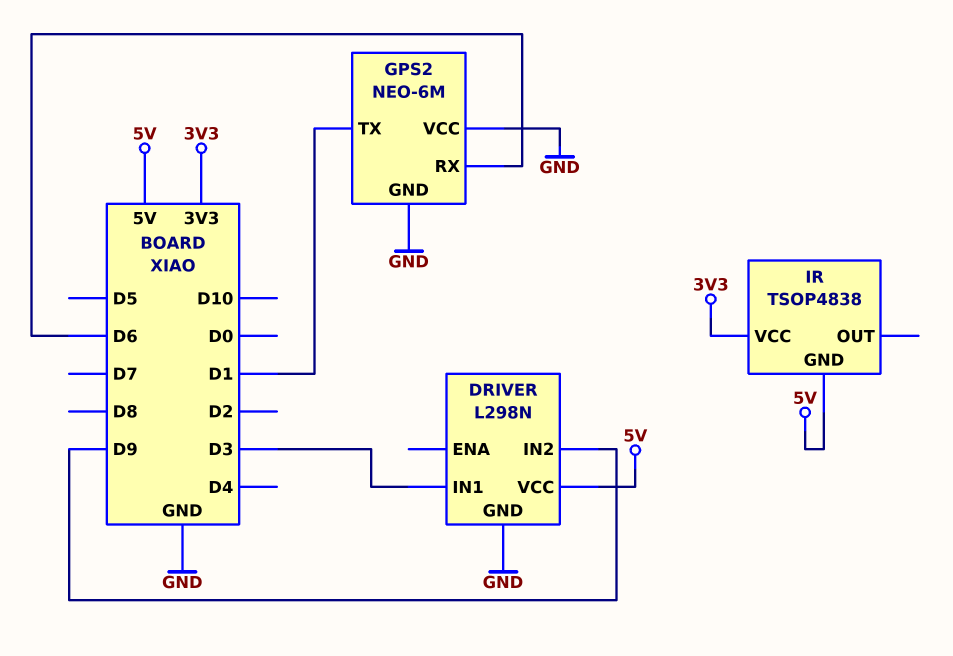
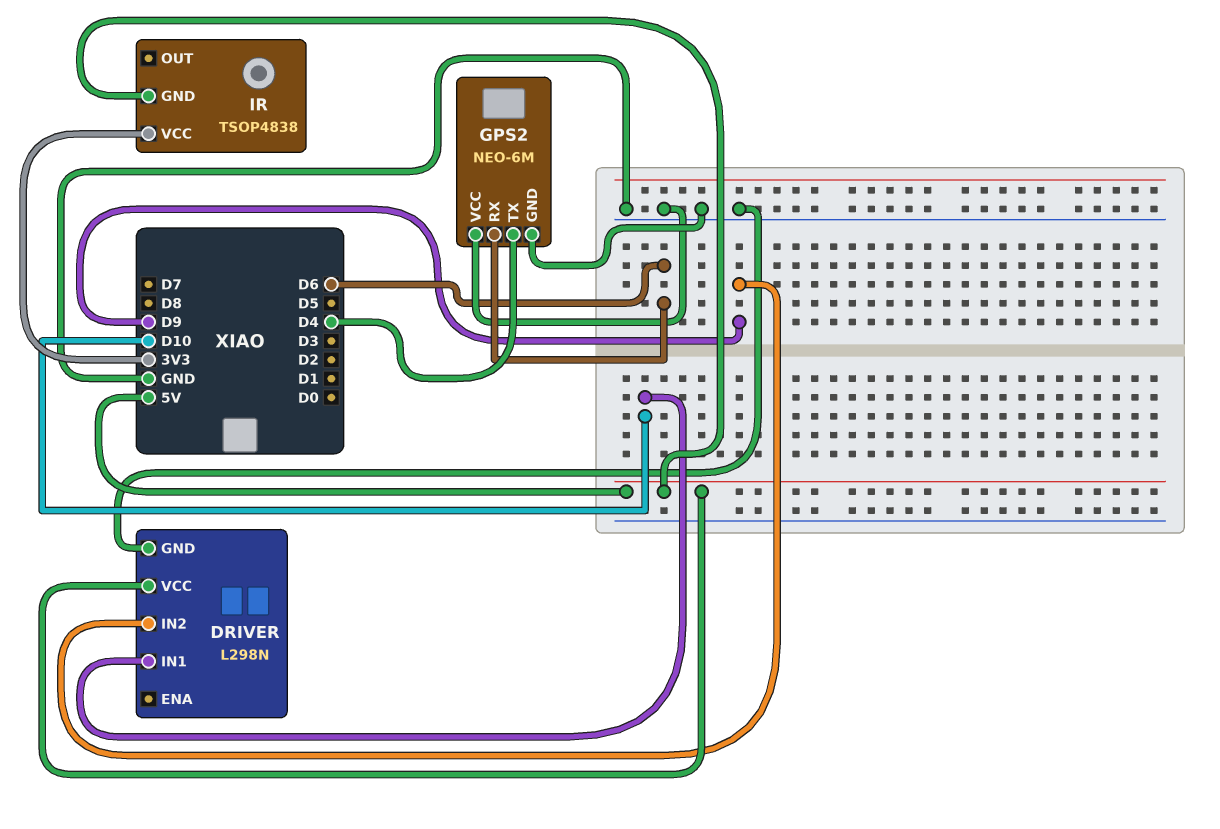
DRIVER pin IN1: D3 -> D10
GPS2 pin TX: D1 -> D4

